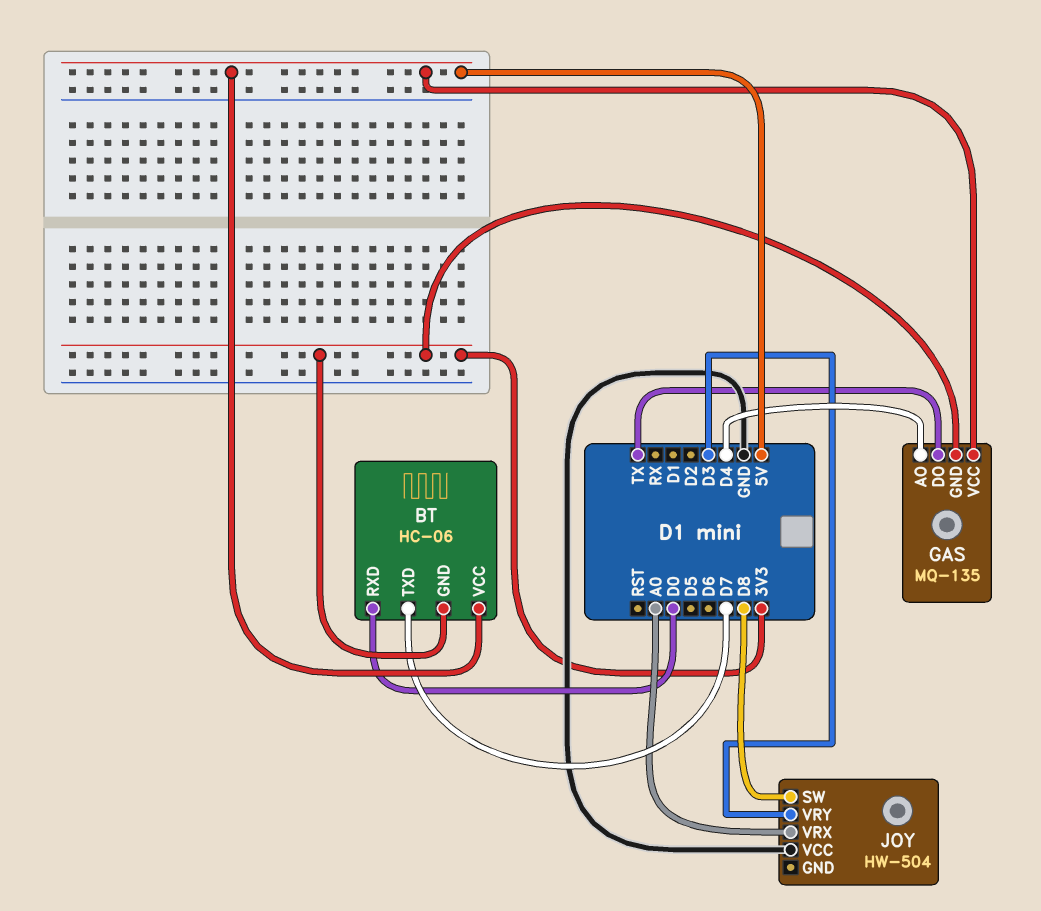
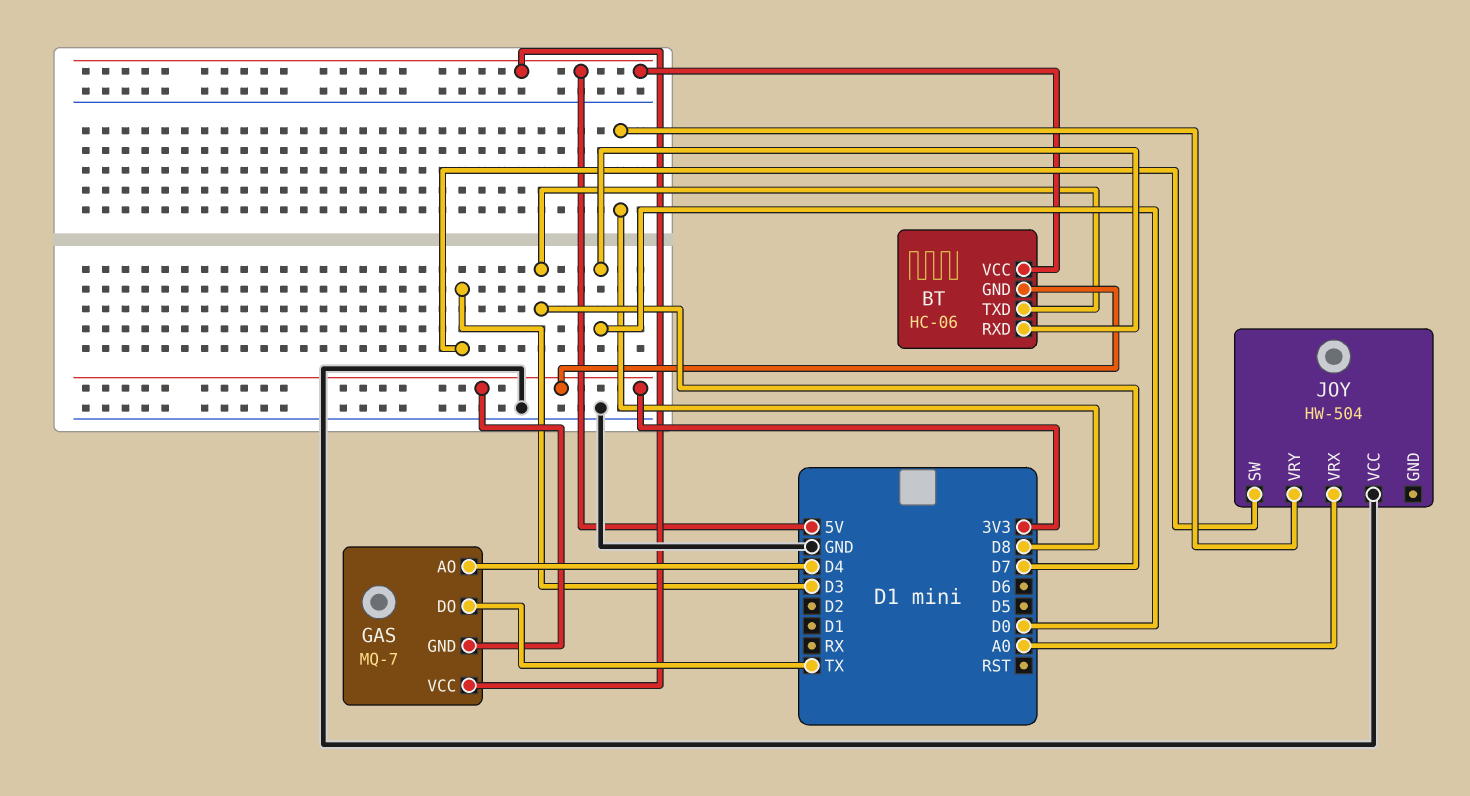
GAS: MQ-135 -> MQ-7
JOY pin SW: D8 -> D3
JOY pin VRY: D3 -> D8

